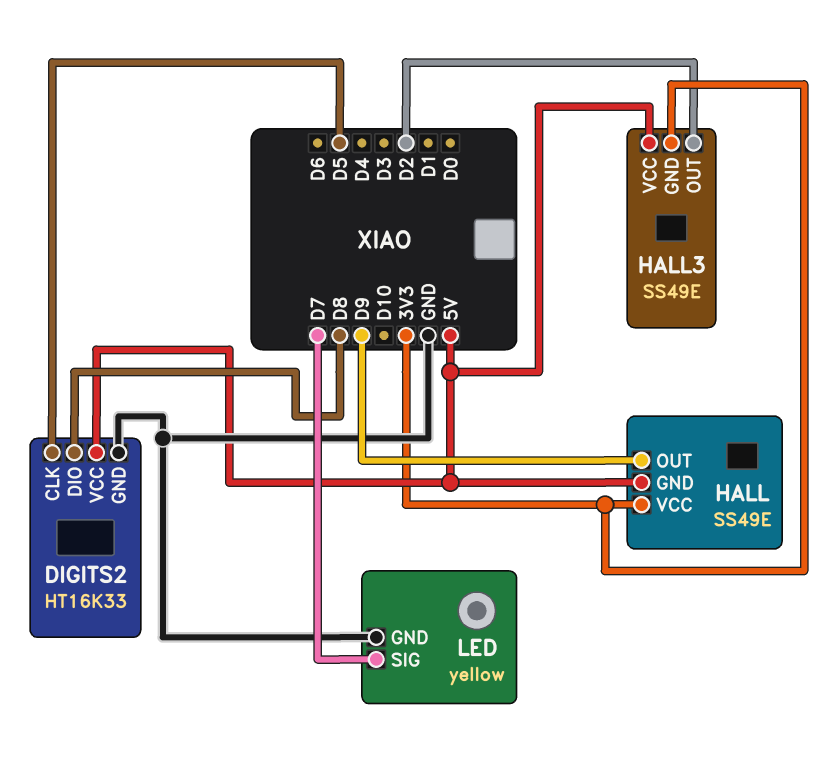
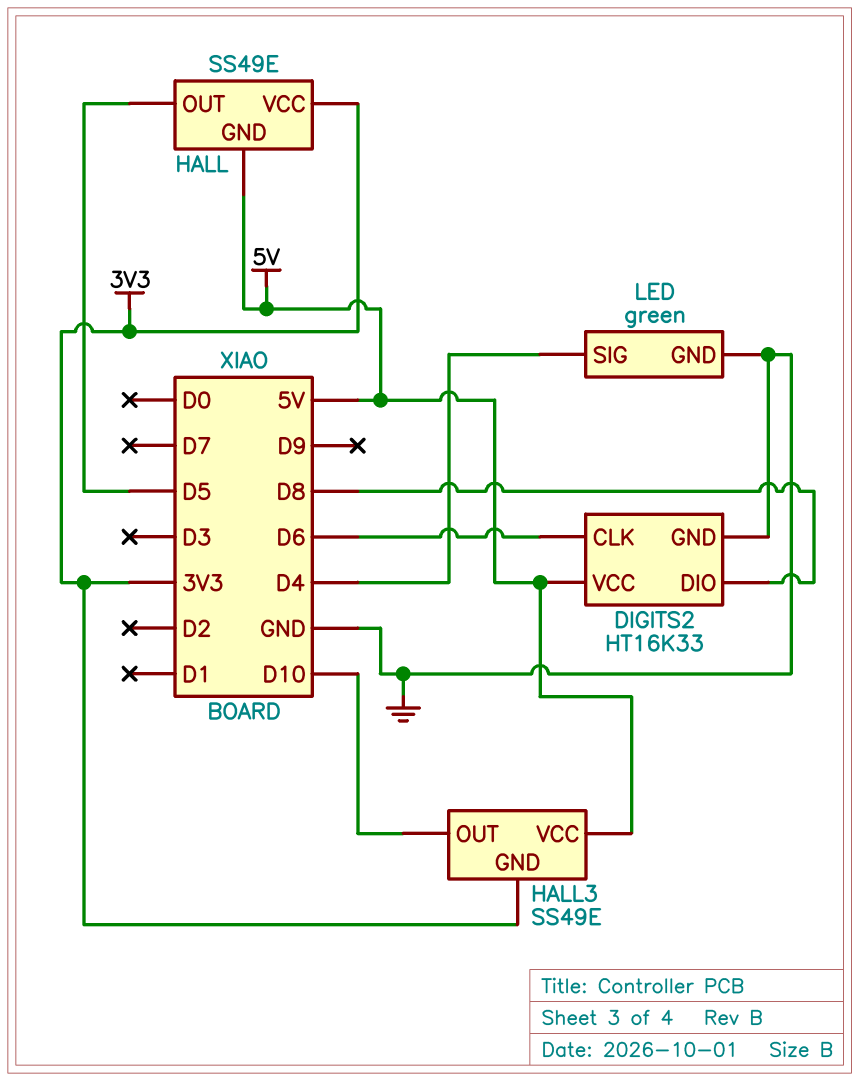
DIGITS2 pin CLK: D5 -> D6
HALL pin OUT: D9 -> D5
HALL3 pin OUT: D2 -> D10
LED: yellow -> green
LED pin SIG: D7 -> D4

